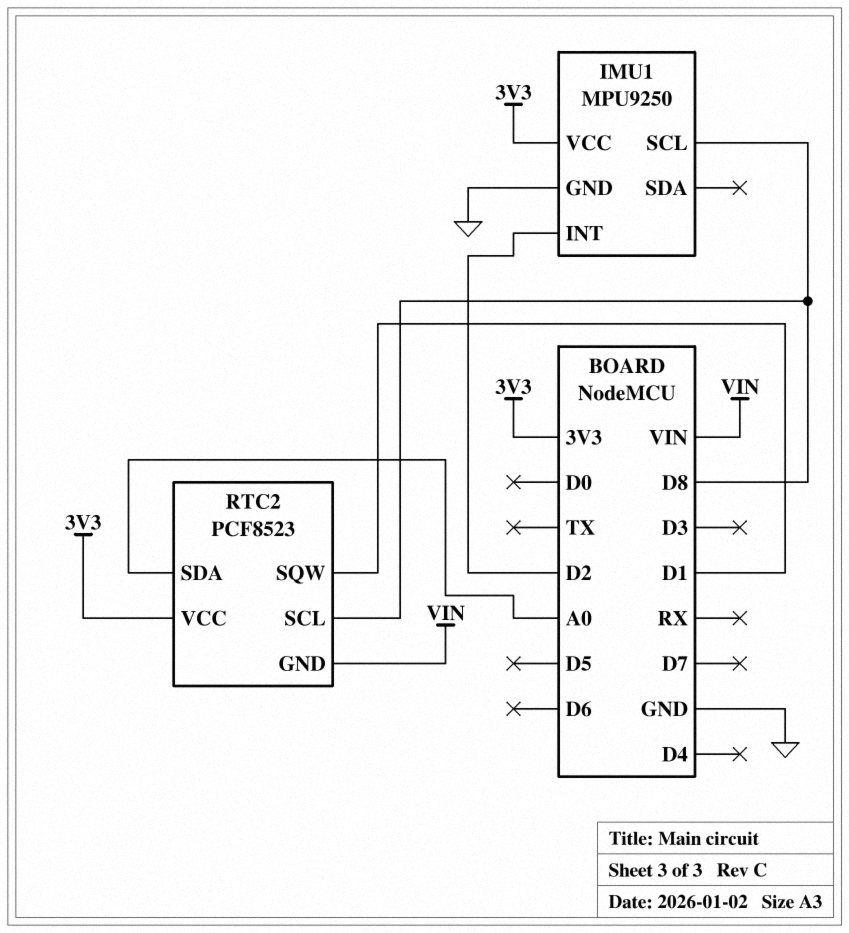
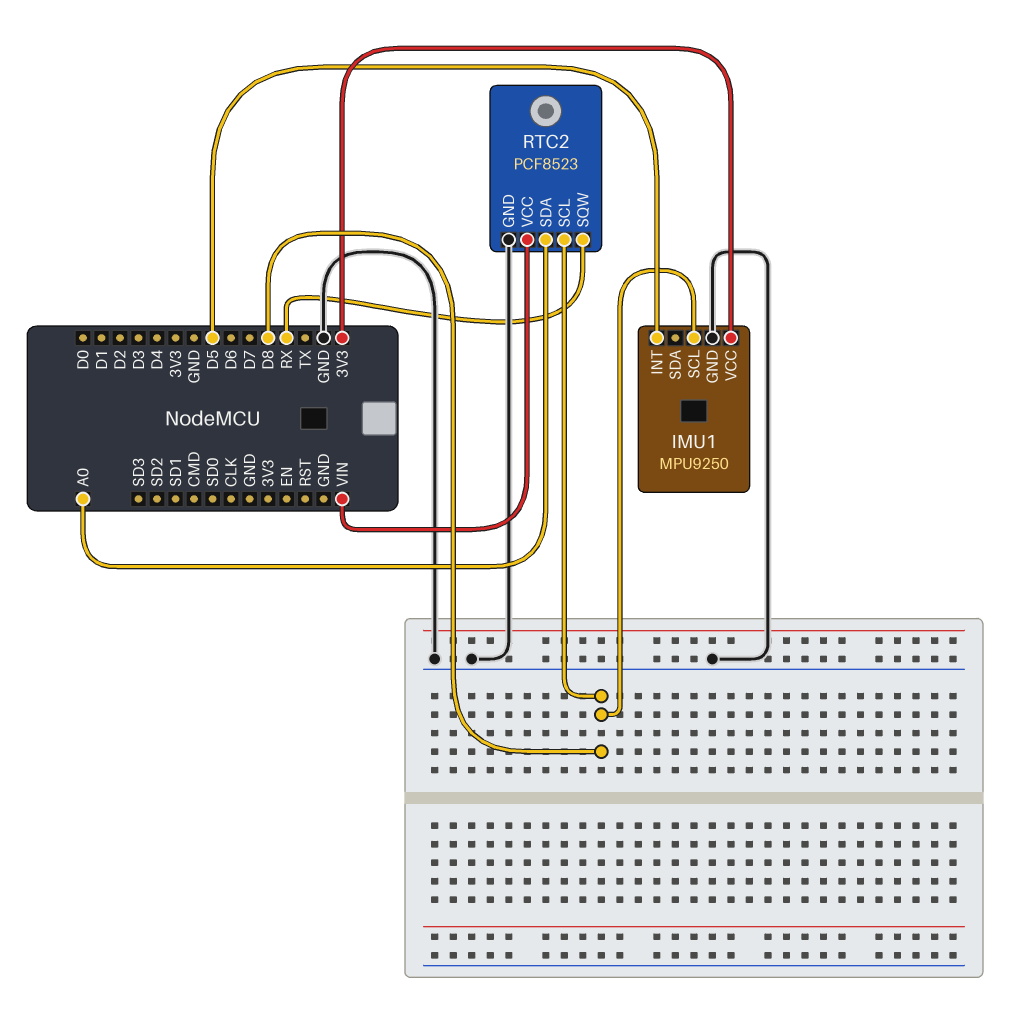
IMU1 pin INT: D2 -> D5
RTC2 pin GND: VIN -> GND
RTC2 pin SQW: D1 -> RX
RTC2 pin VCC: 3V3 -> VIN

